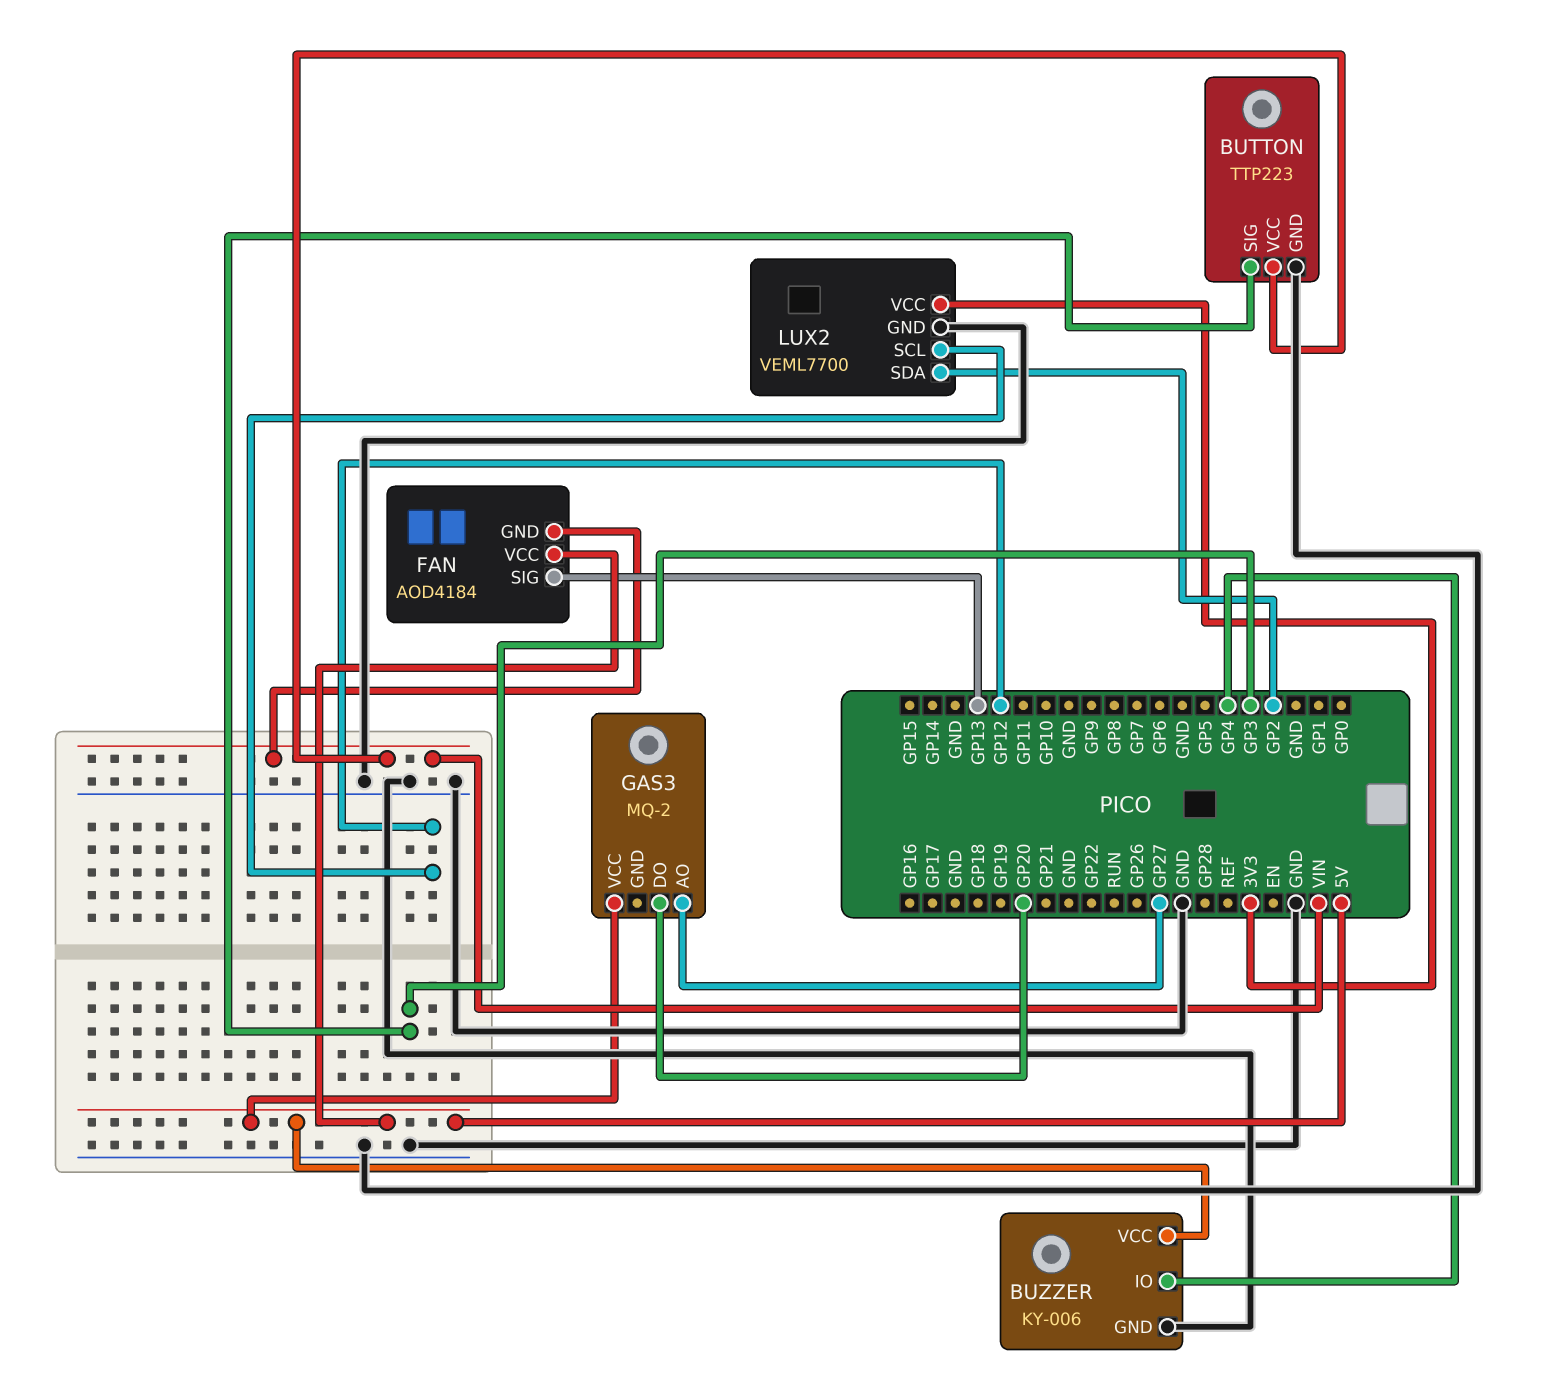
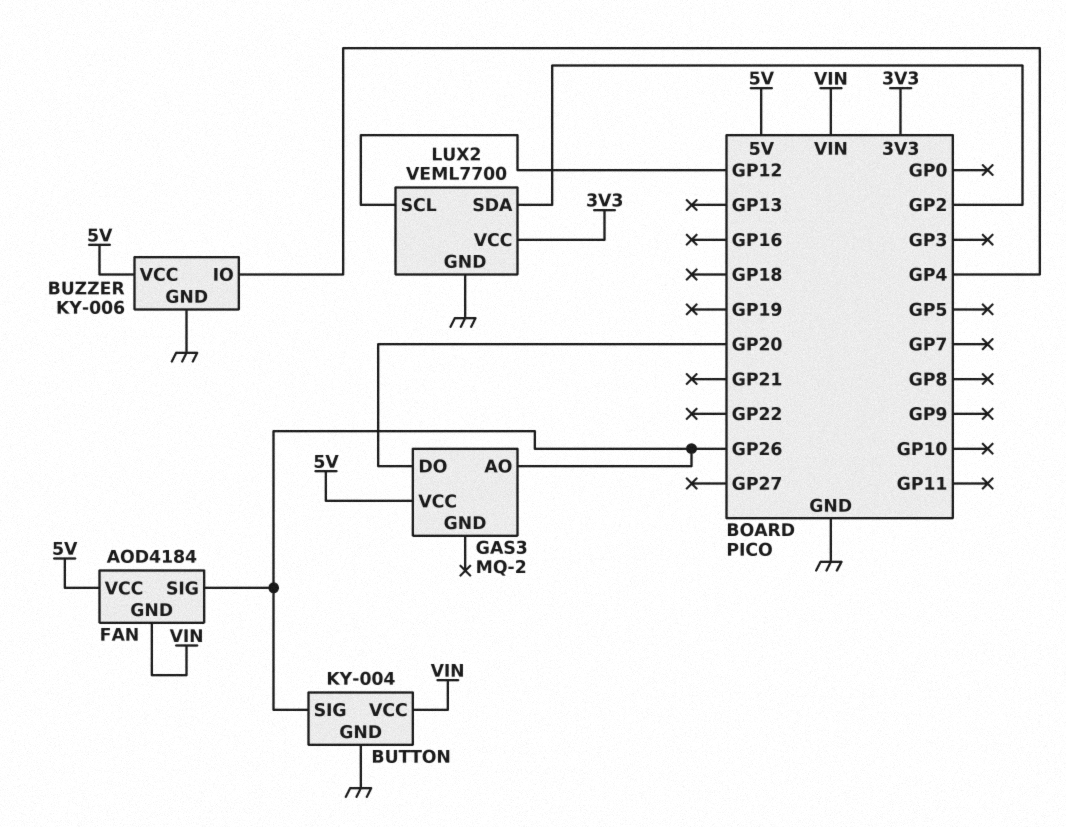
BUTTON: TTP223 -> KY-004
BUTTON pin SIG: GP3 -> GP26
FAN pin SIG: GP13 -> GP26
GAS3 pin AO: GP27 -> GP26

